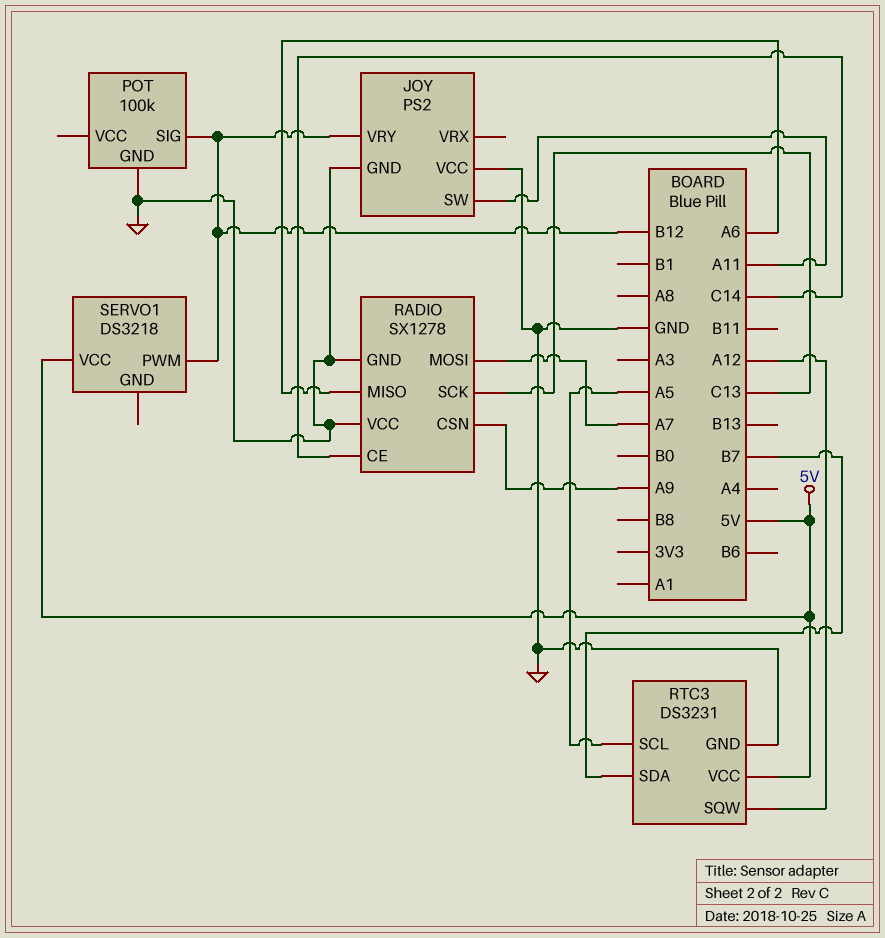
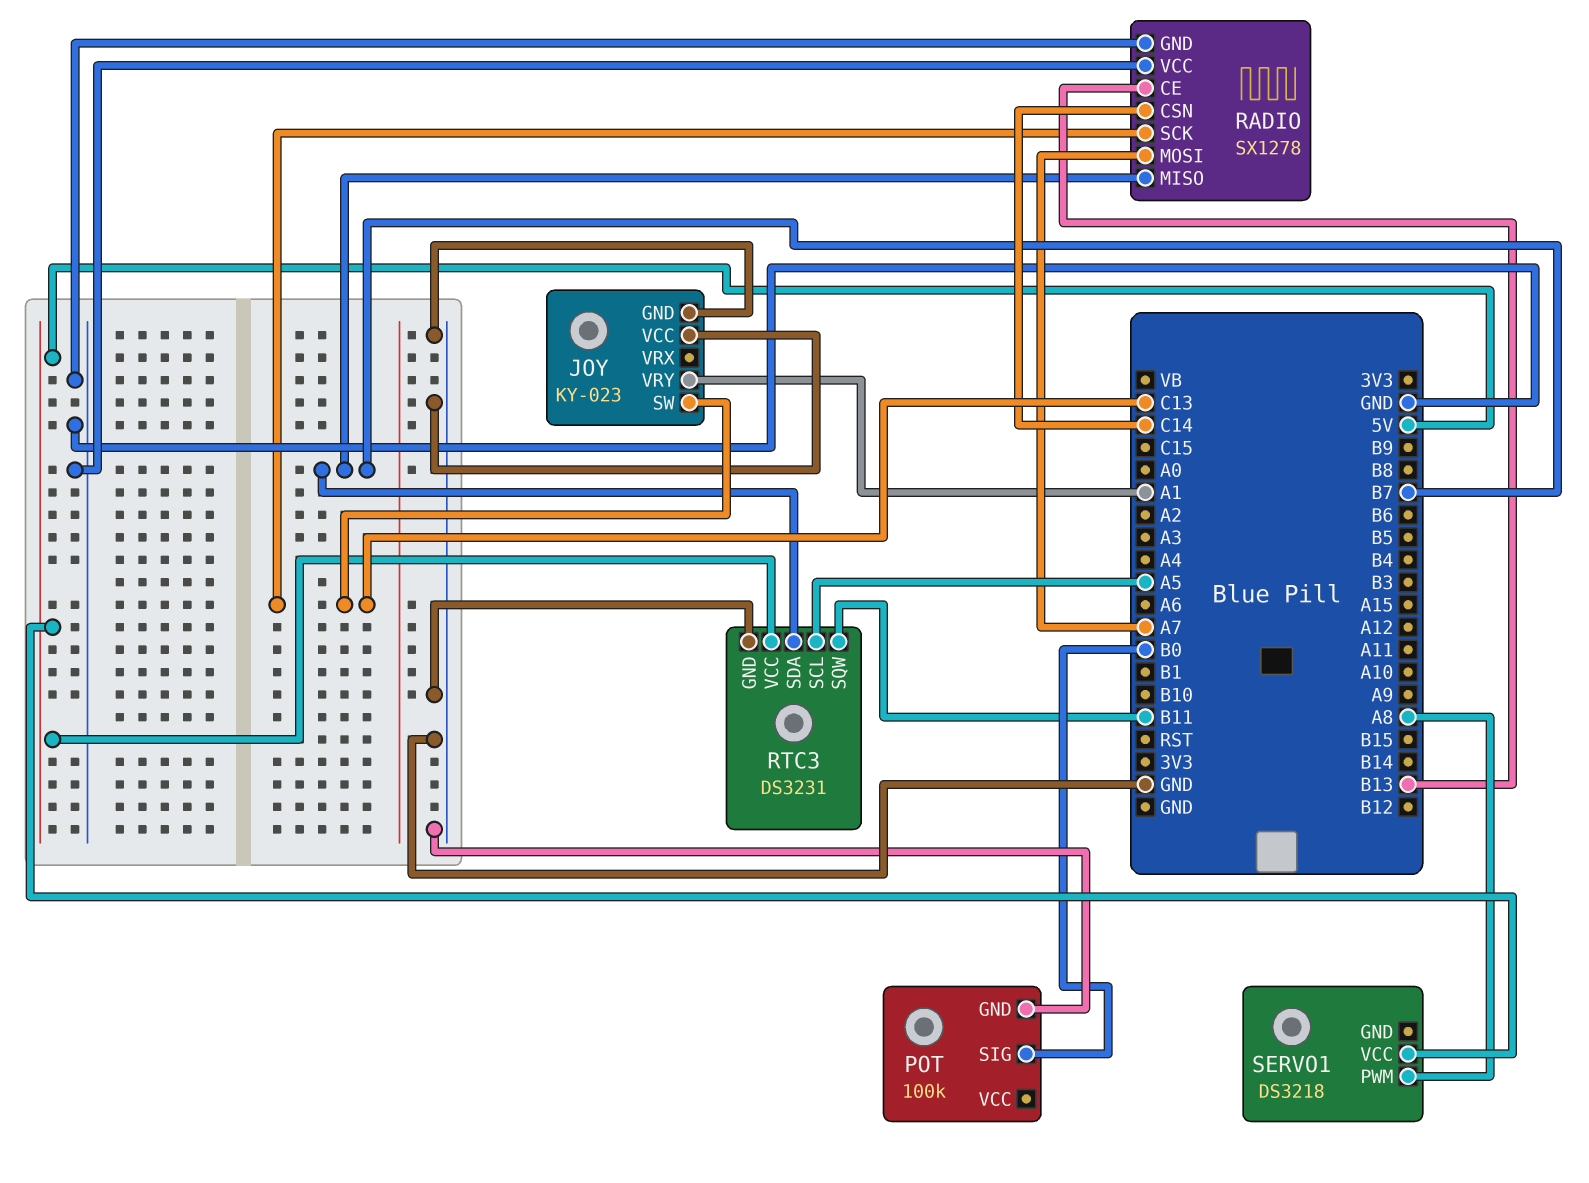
JOY: PS2 -> KY-023
JOY pin SW: A11 -> C13
JOY pin VRY: B12 -> A1
POT pin SIG: B12 -> B0
RADIO pin CE: C14 -> B13
RADIO pin CSN: A9 -> C14
RADIO pin MISO: A6 -> B7
RTC3 pin SQW: A12 -> B11
SERVO1 pin PWM: B12 -> A8

